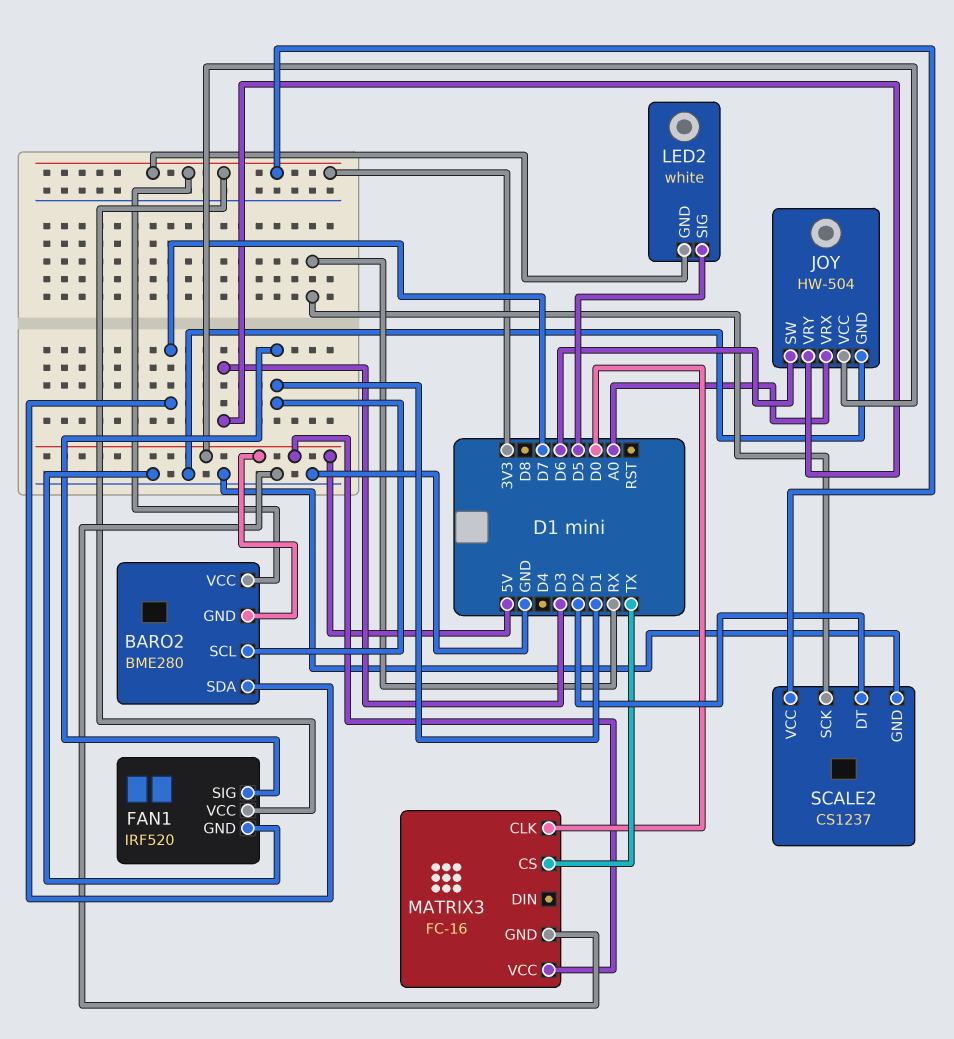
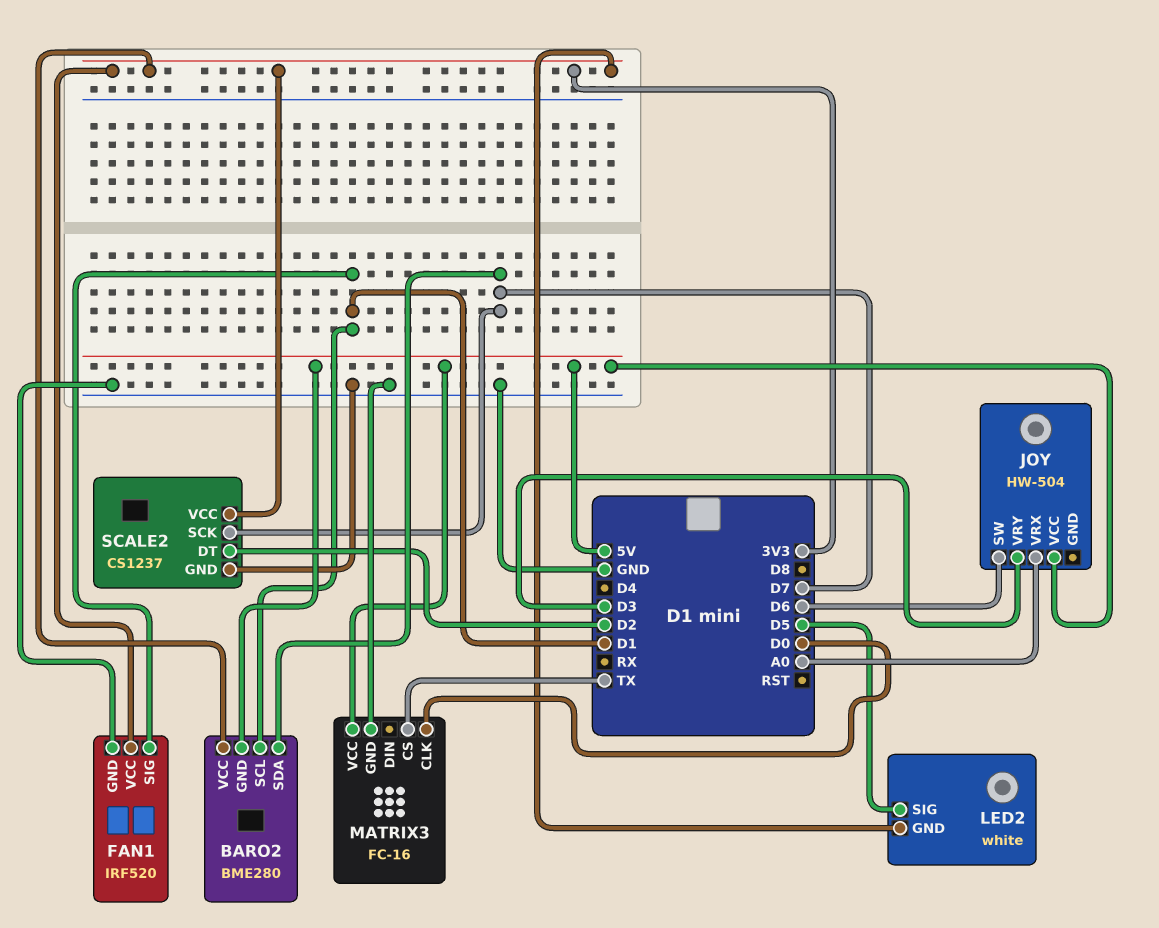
JOY pin GND: GND -> none
SCALE2 pin SCK: RX -> D7

